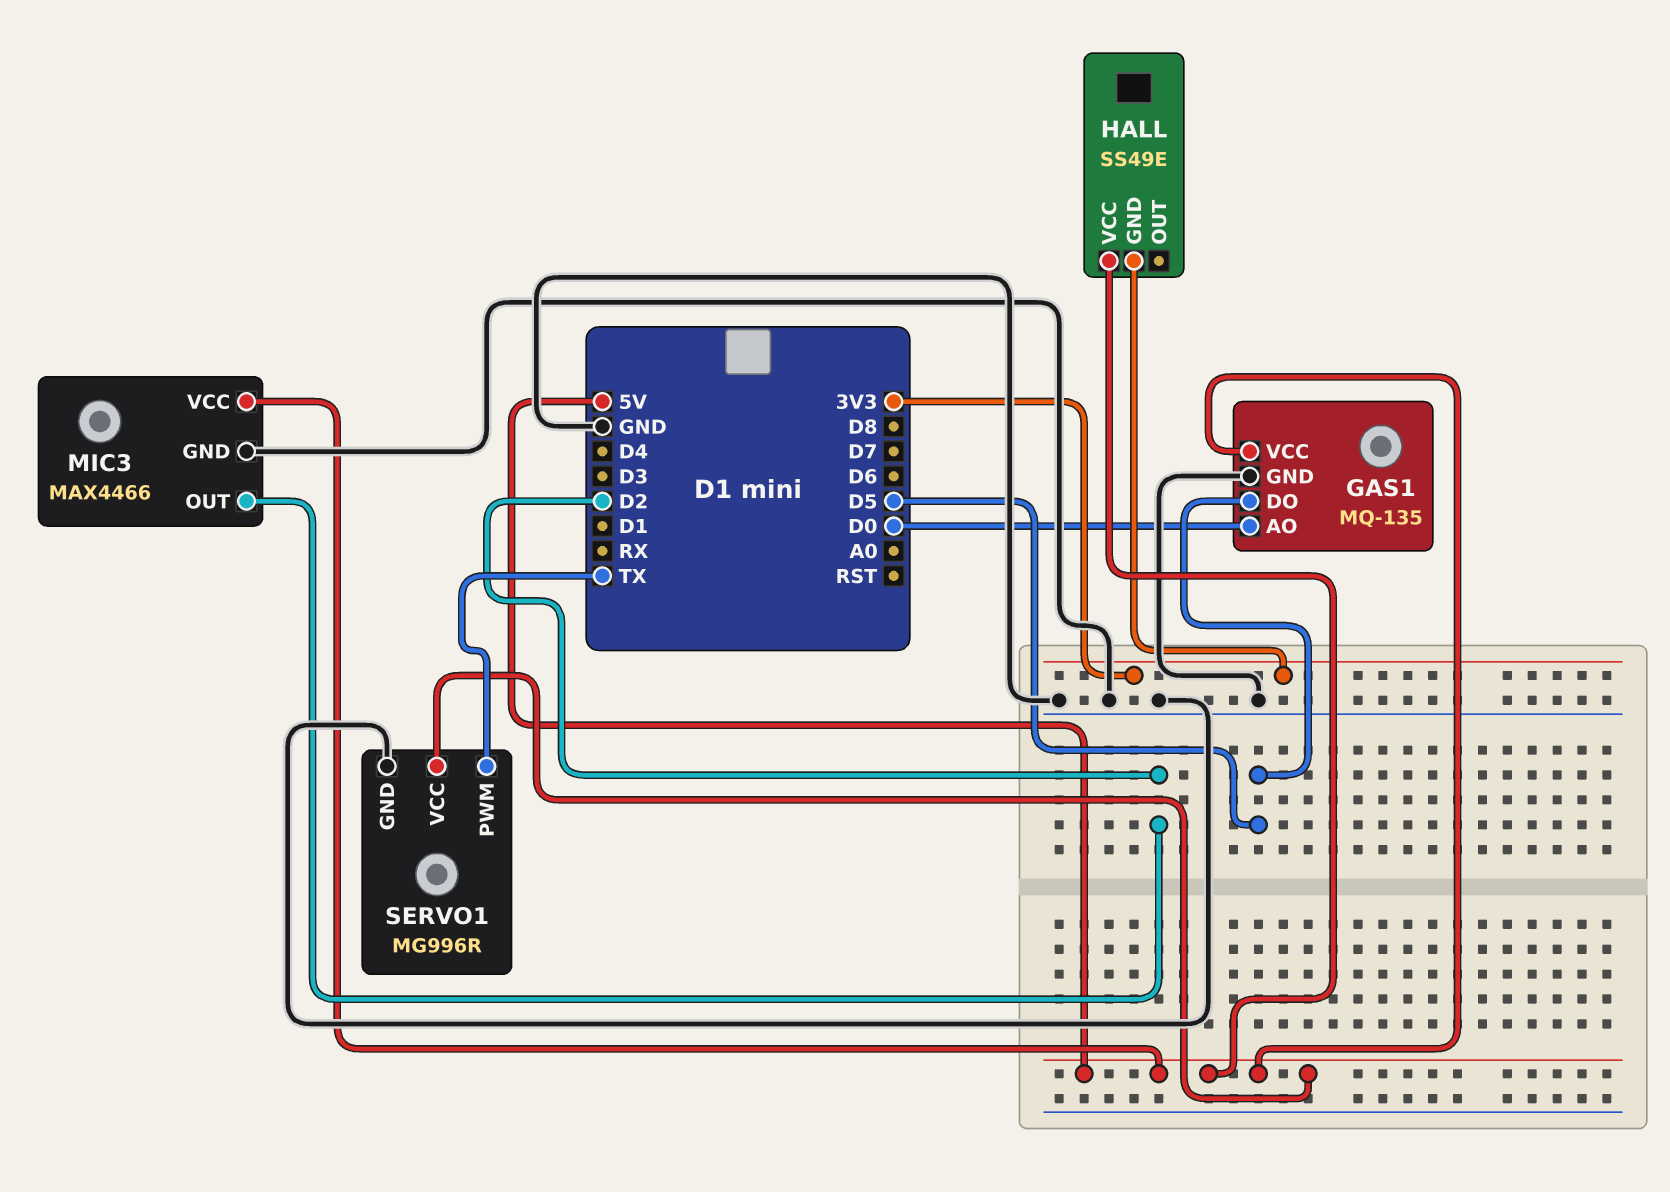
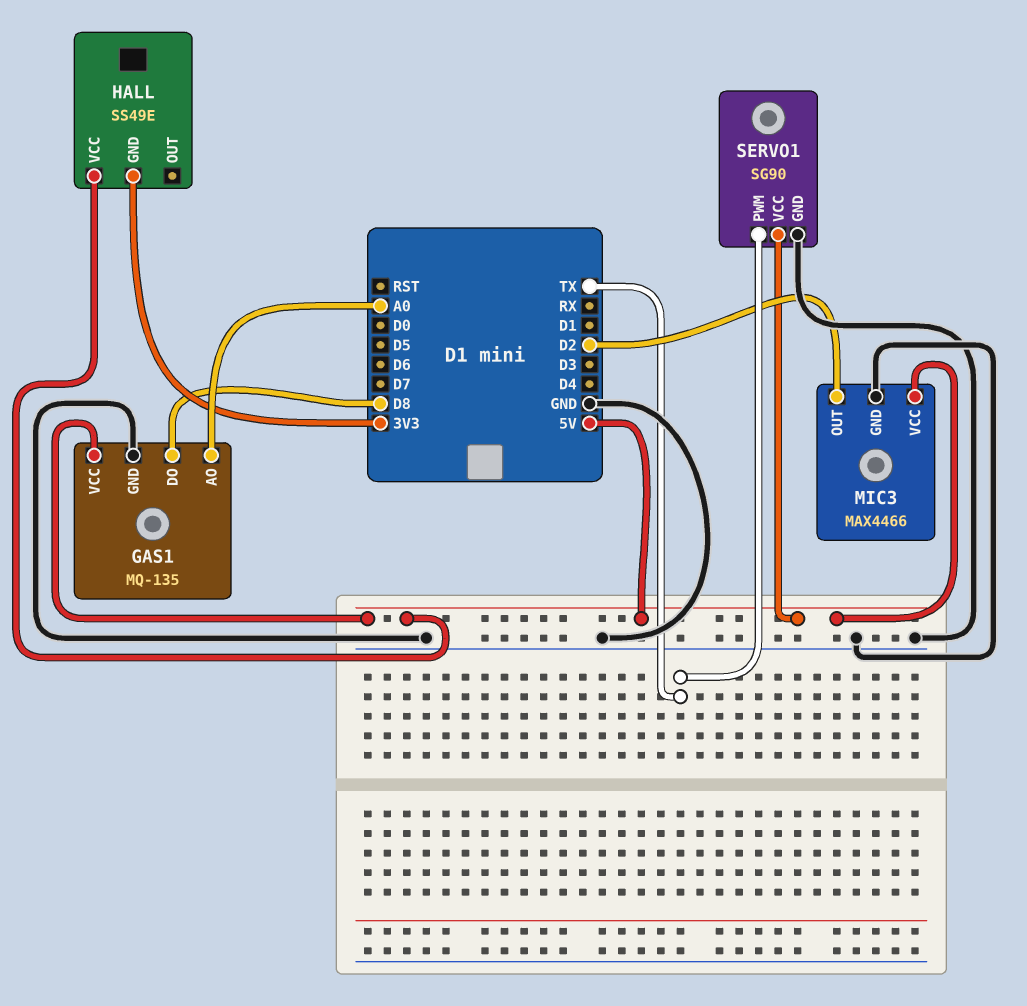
GAS1 pin AO: D0 -> A0
GAS1 pin DO: D5 -> D8
SERVO1: MG996R -> SG90

